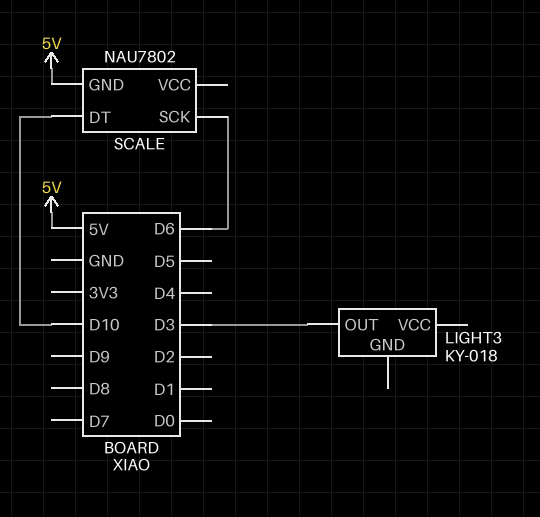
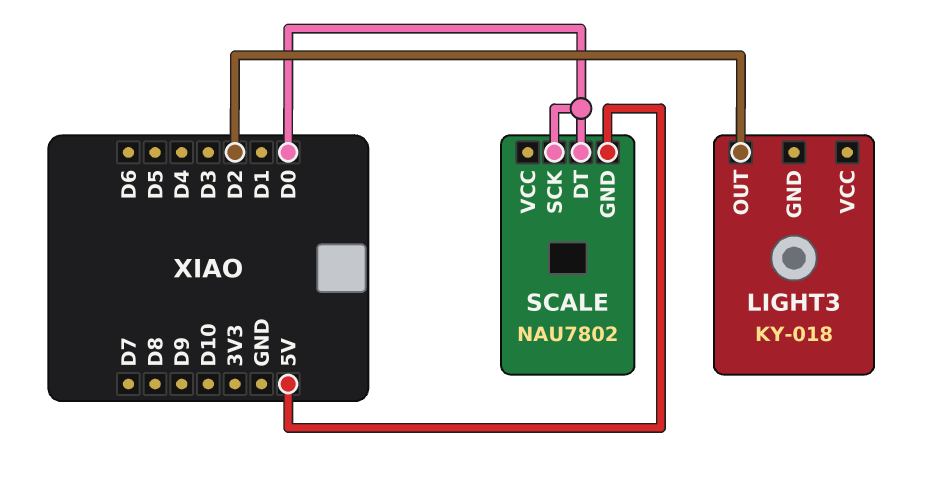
LIGHT3 pin OUT: D3 -> D2
SCALE pin DT: D10 -> D0
SCALE pin SCK: D6 -> D0

